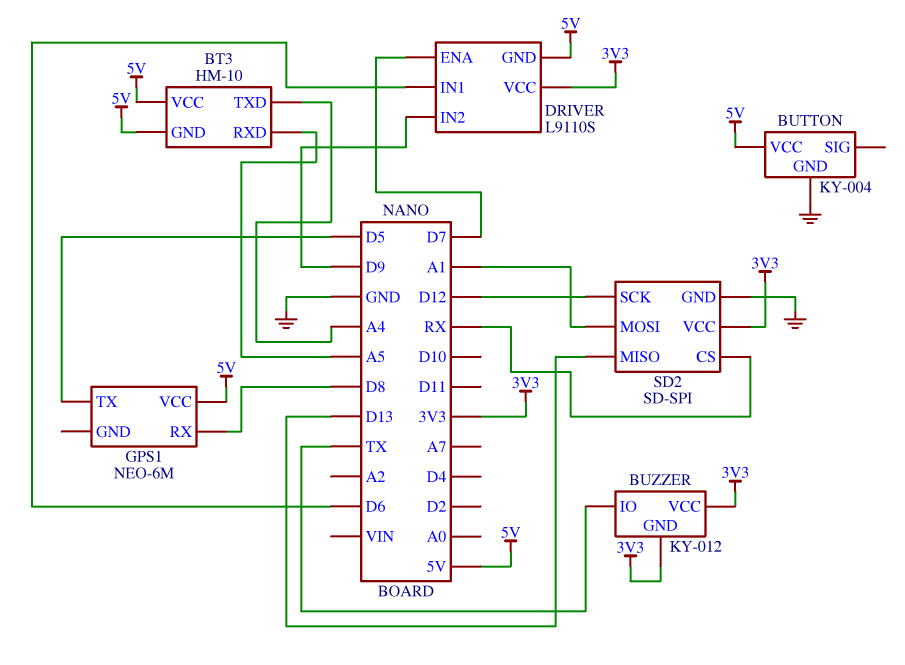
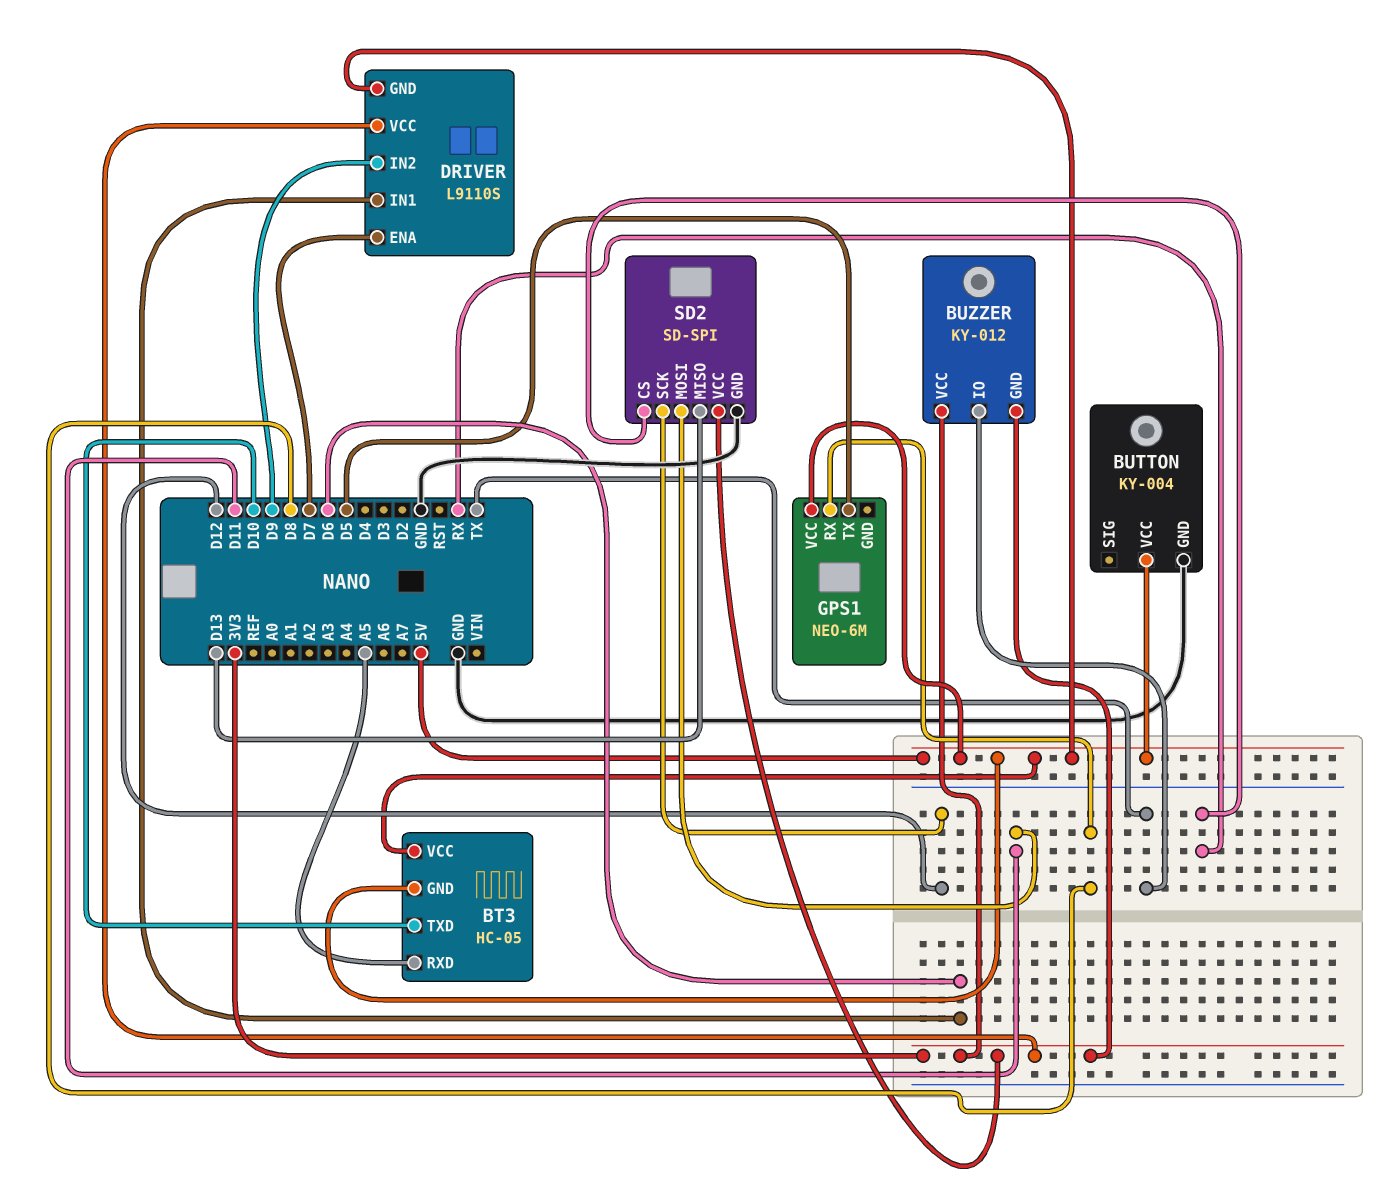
BT3: HM-10 -> HC-05
BT3 pin TXD: A4 -> D10
SD2 pin MOSI: A1 -> D11

